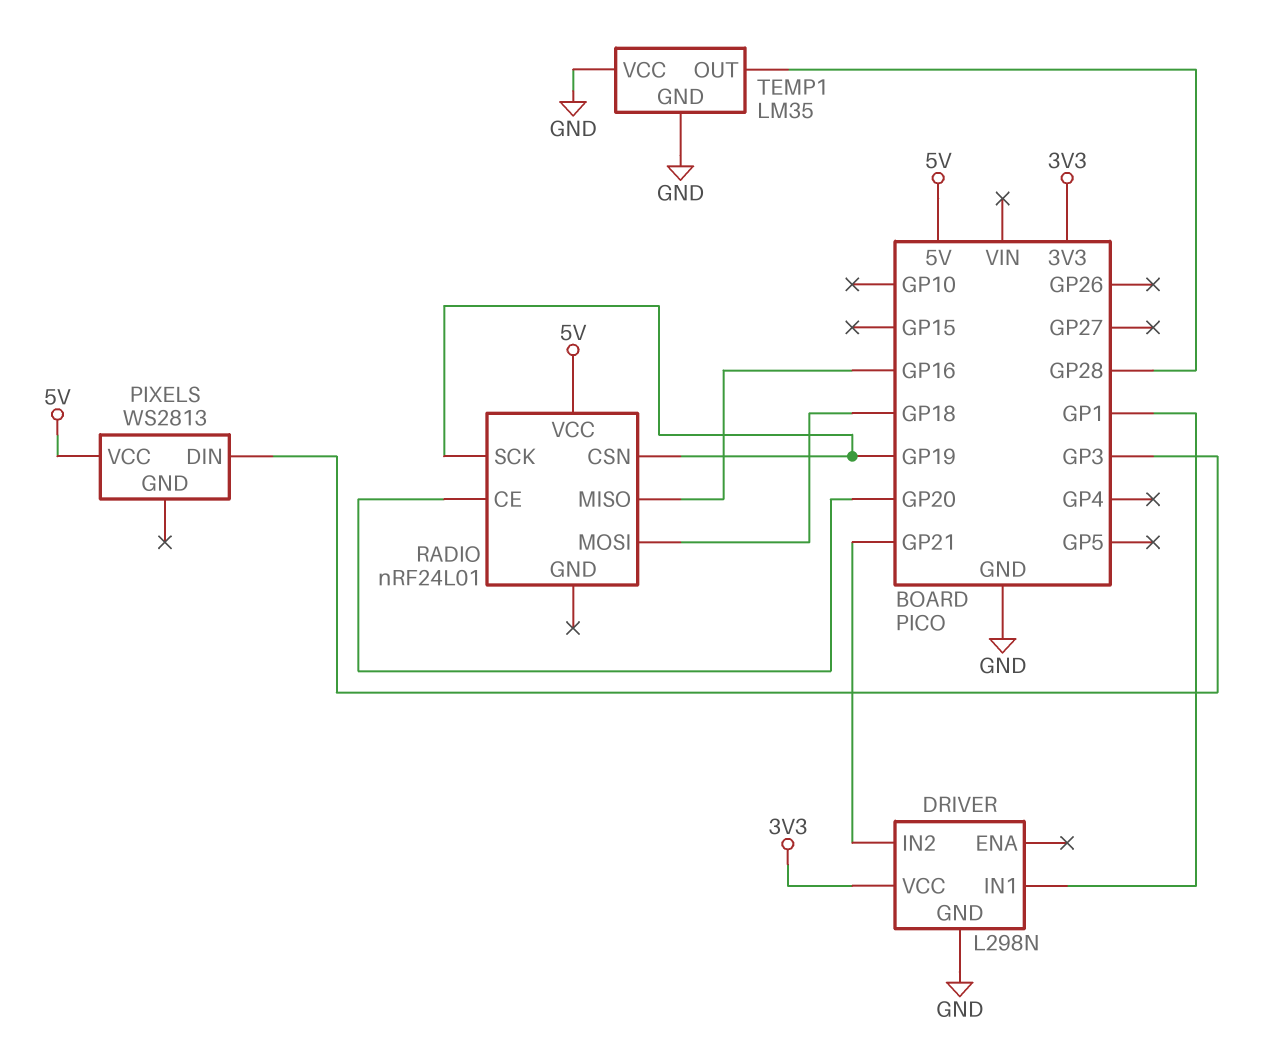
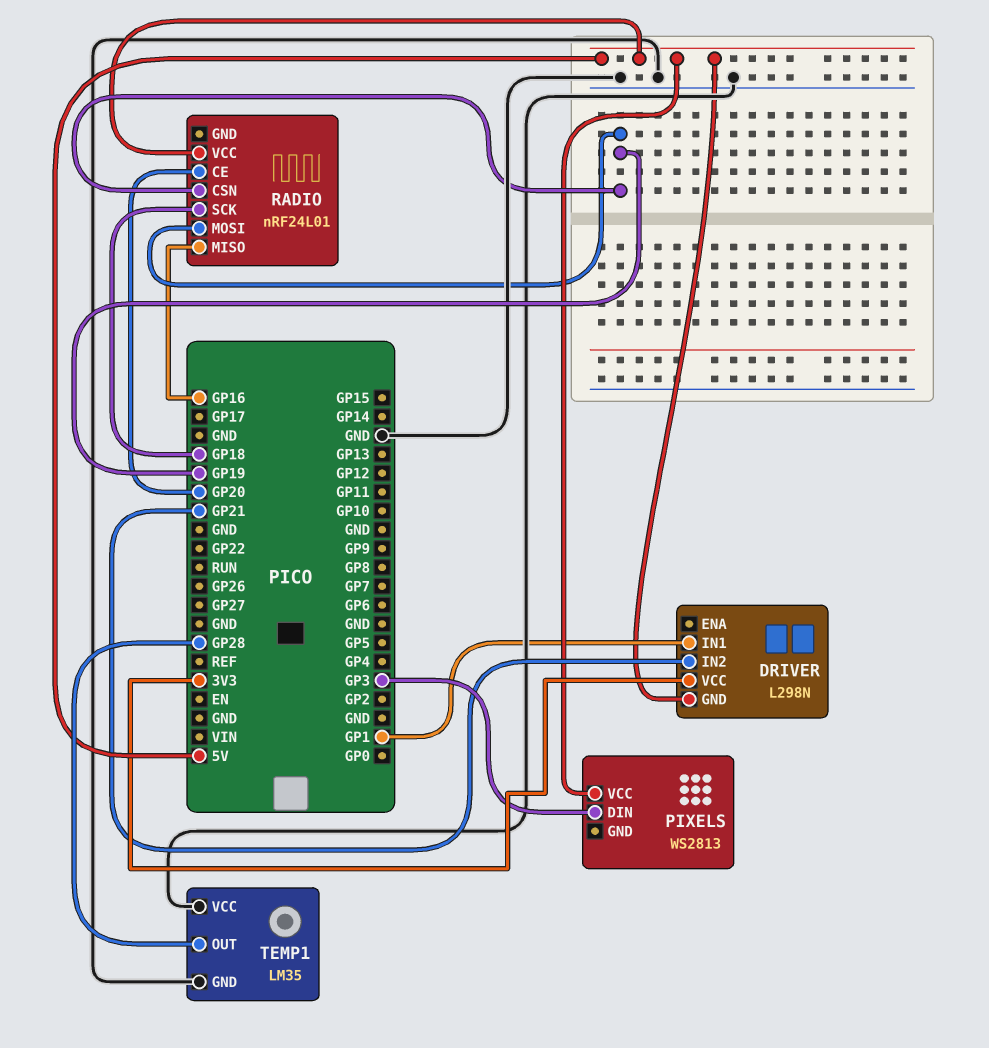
DRIVER pin GND: GND -> 5V
RADIO pin MOSI: GP18 -> GP19
RADIO pin SCK: GP19 -> GP18

